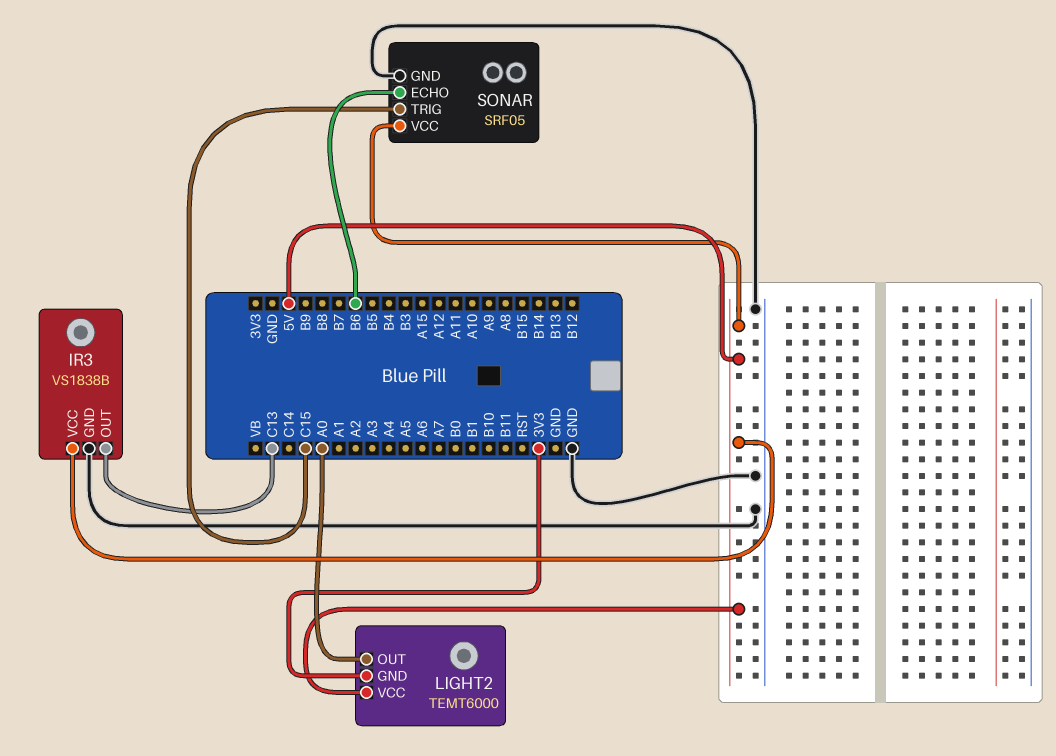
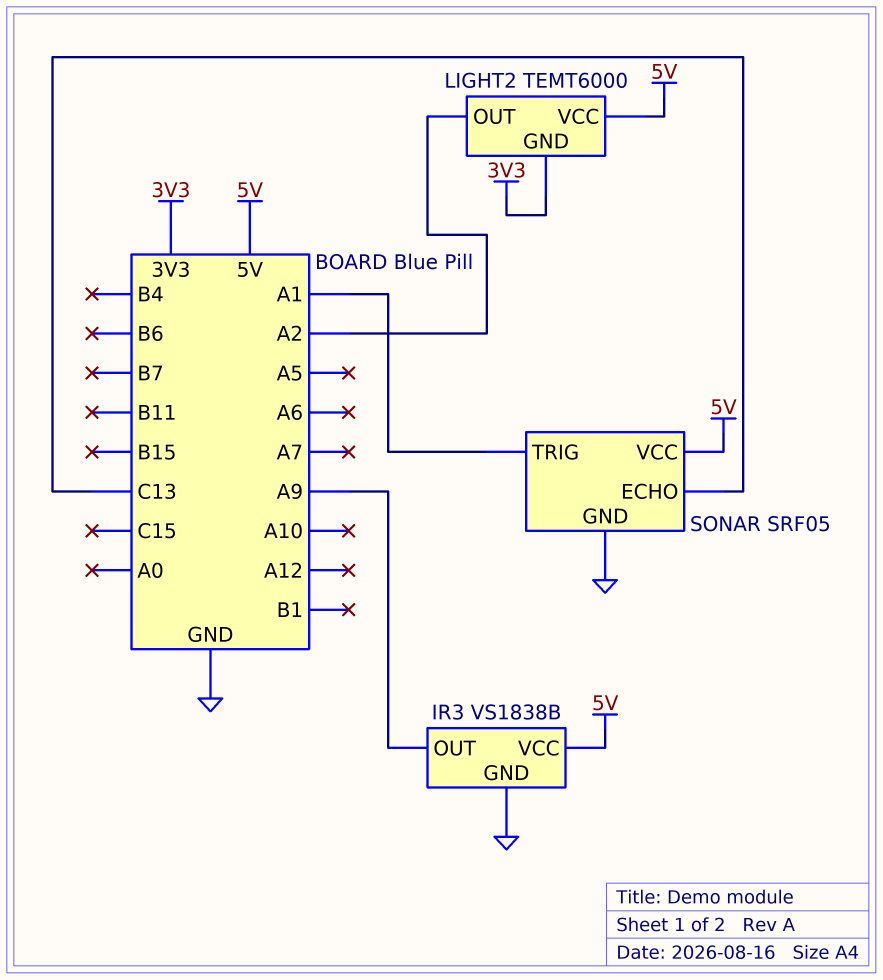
IR3 pin OUT: C13 -> A9
LIGHT2 pin OUT: A0 -> A2
SONAR pin ECHO: B6 -> C13
SONAR pin TRIG: C15 -> A1

